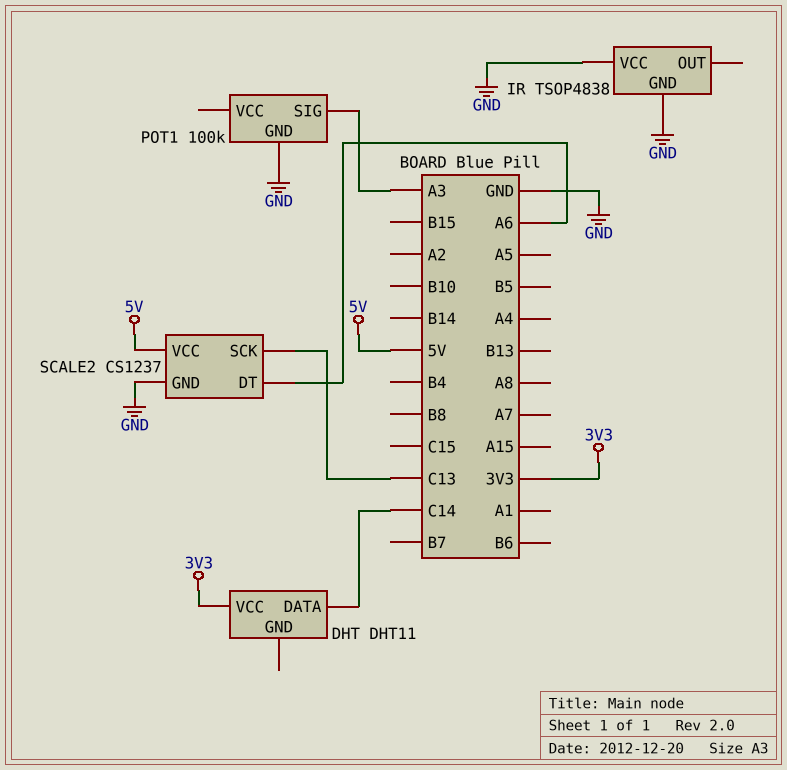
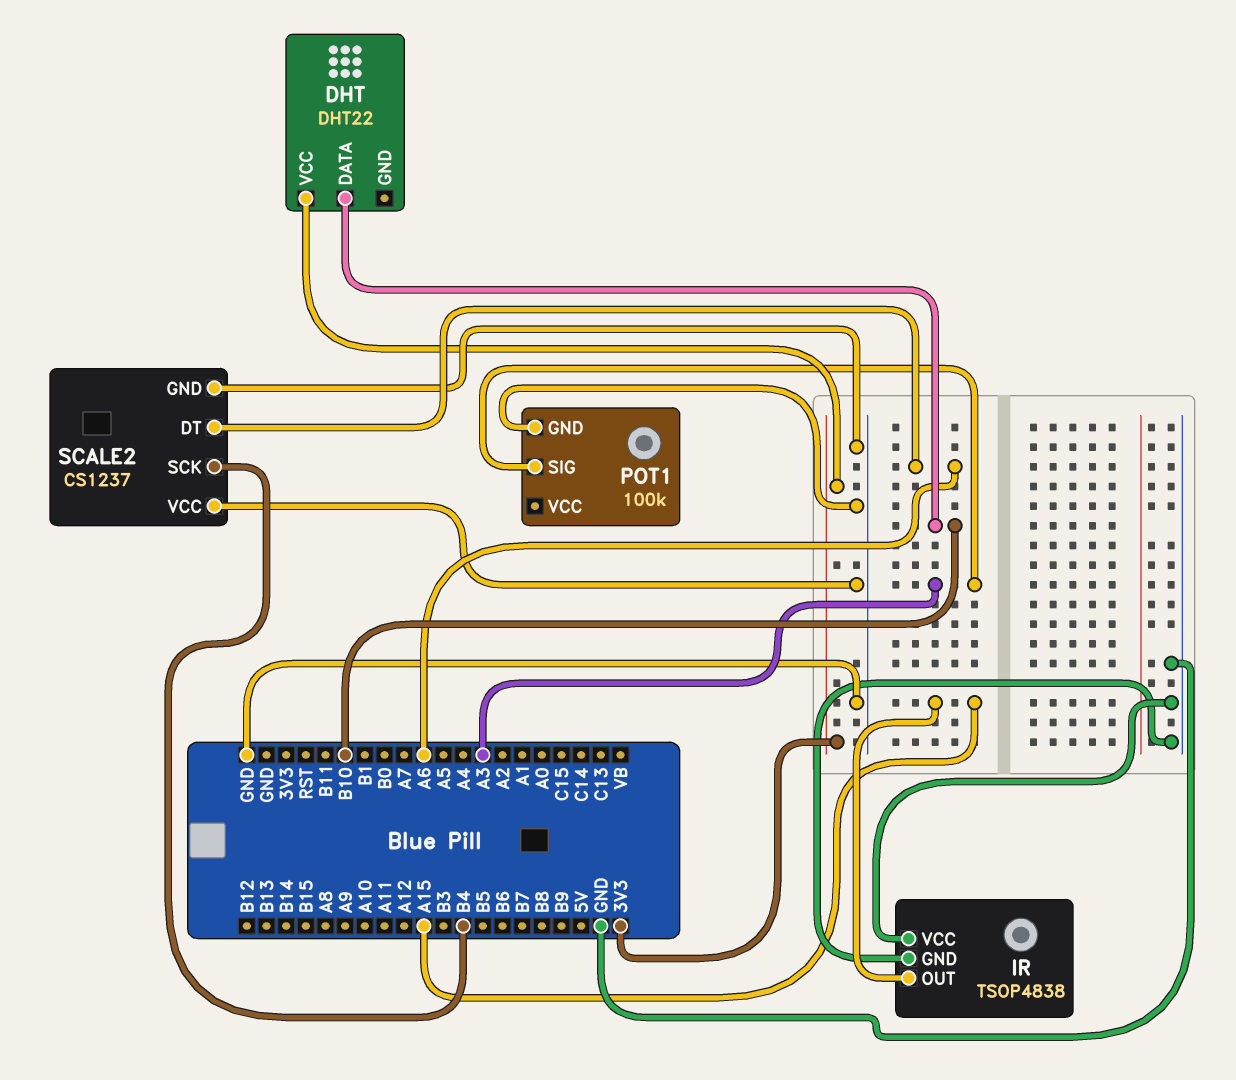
DHT: DHT11 -> DHT22
DHT pin DATA: C14 -> B10
IR pin OUT: none -> A15
SCALE2 pin SCK: C13 -> B4
SCALE2 pin VCC: 5V -> GND

